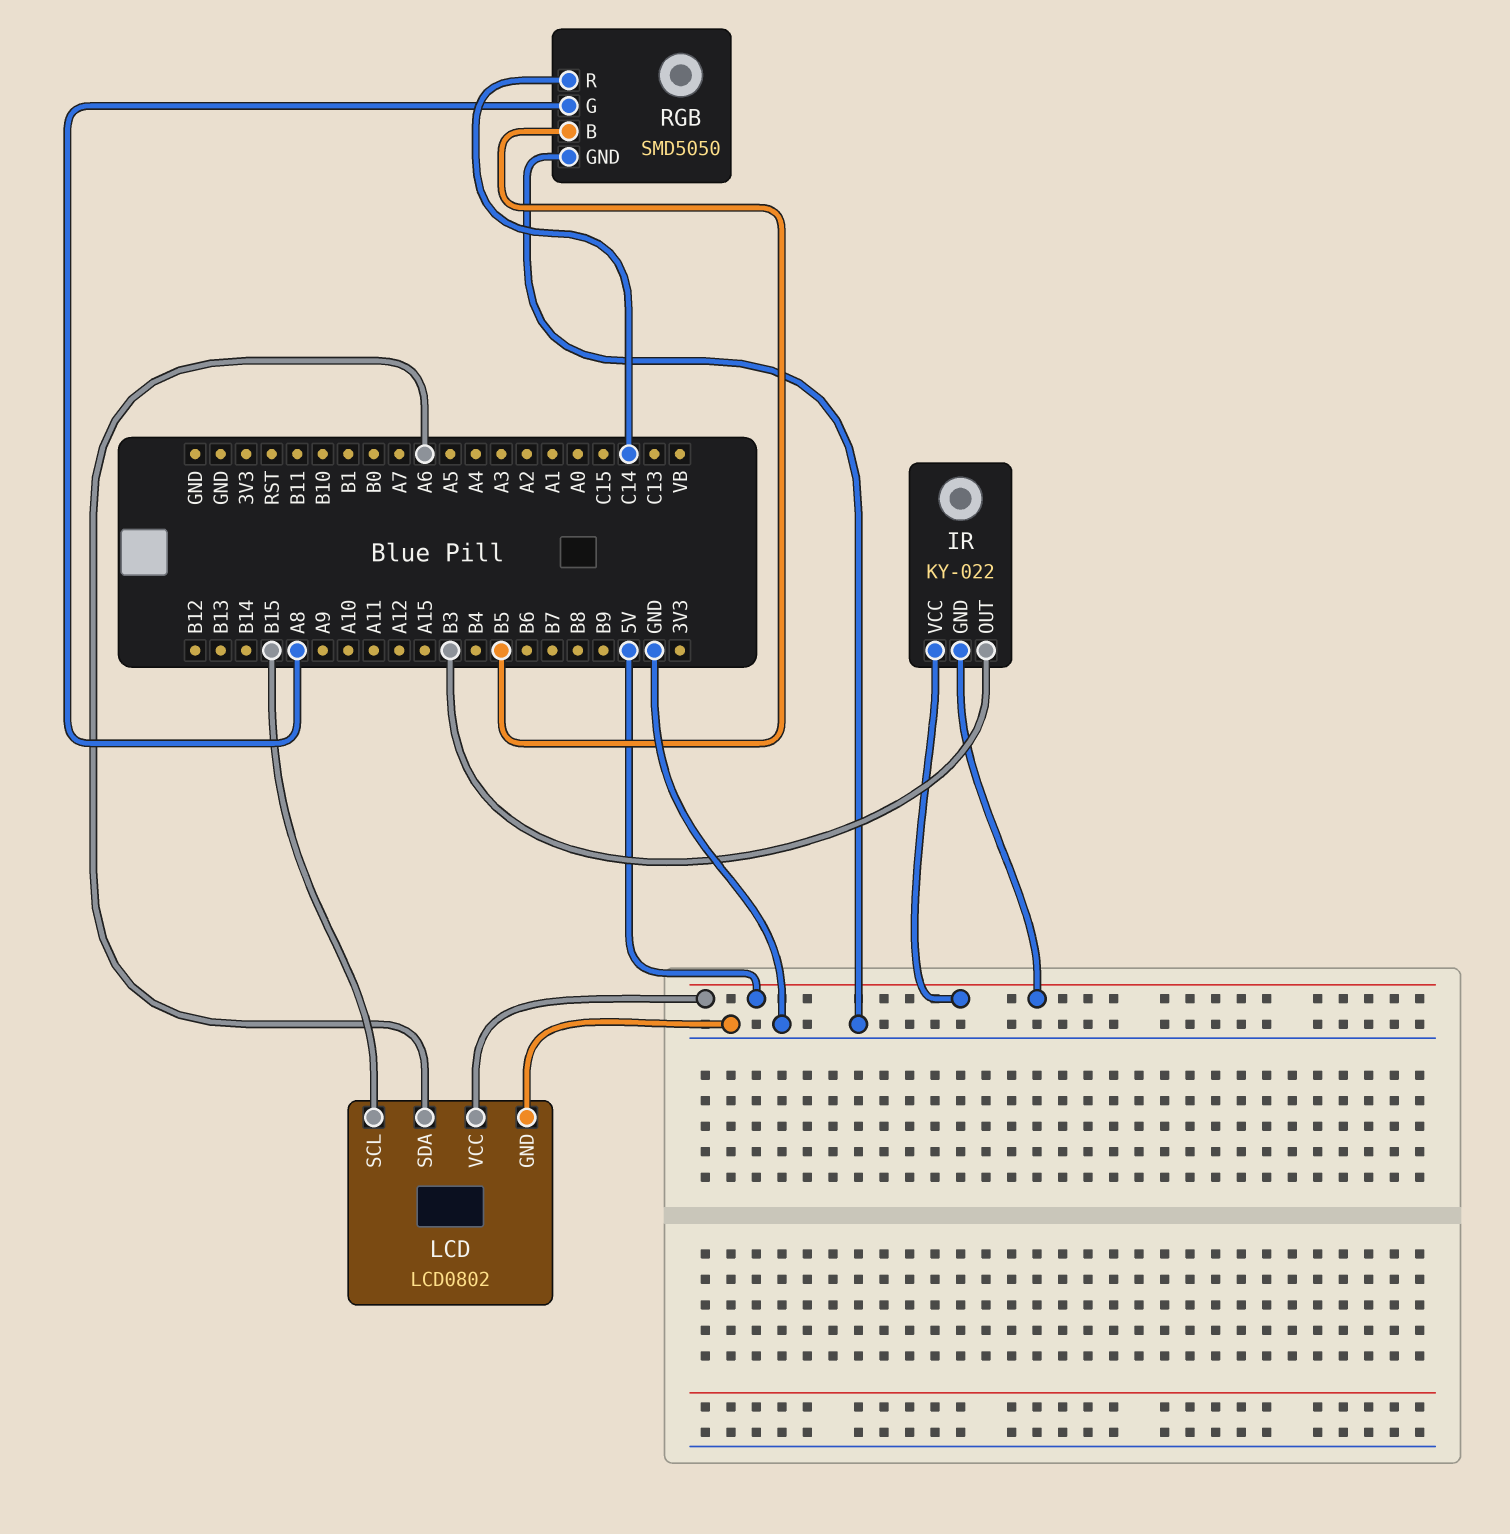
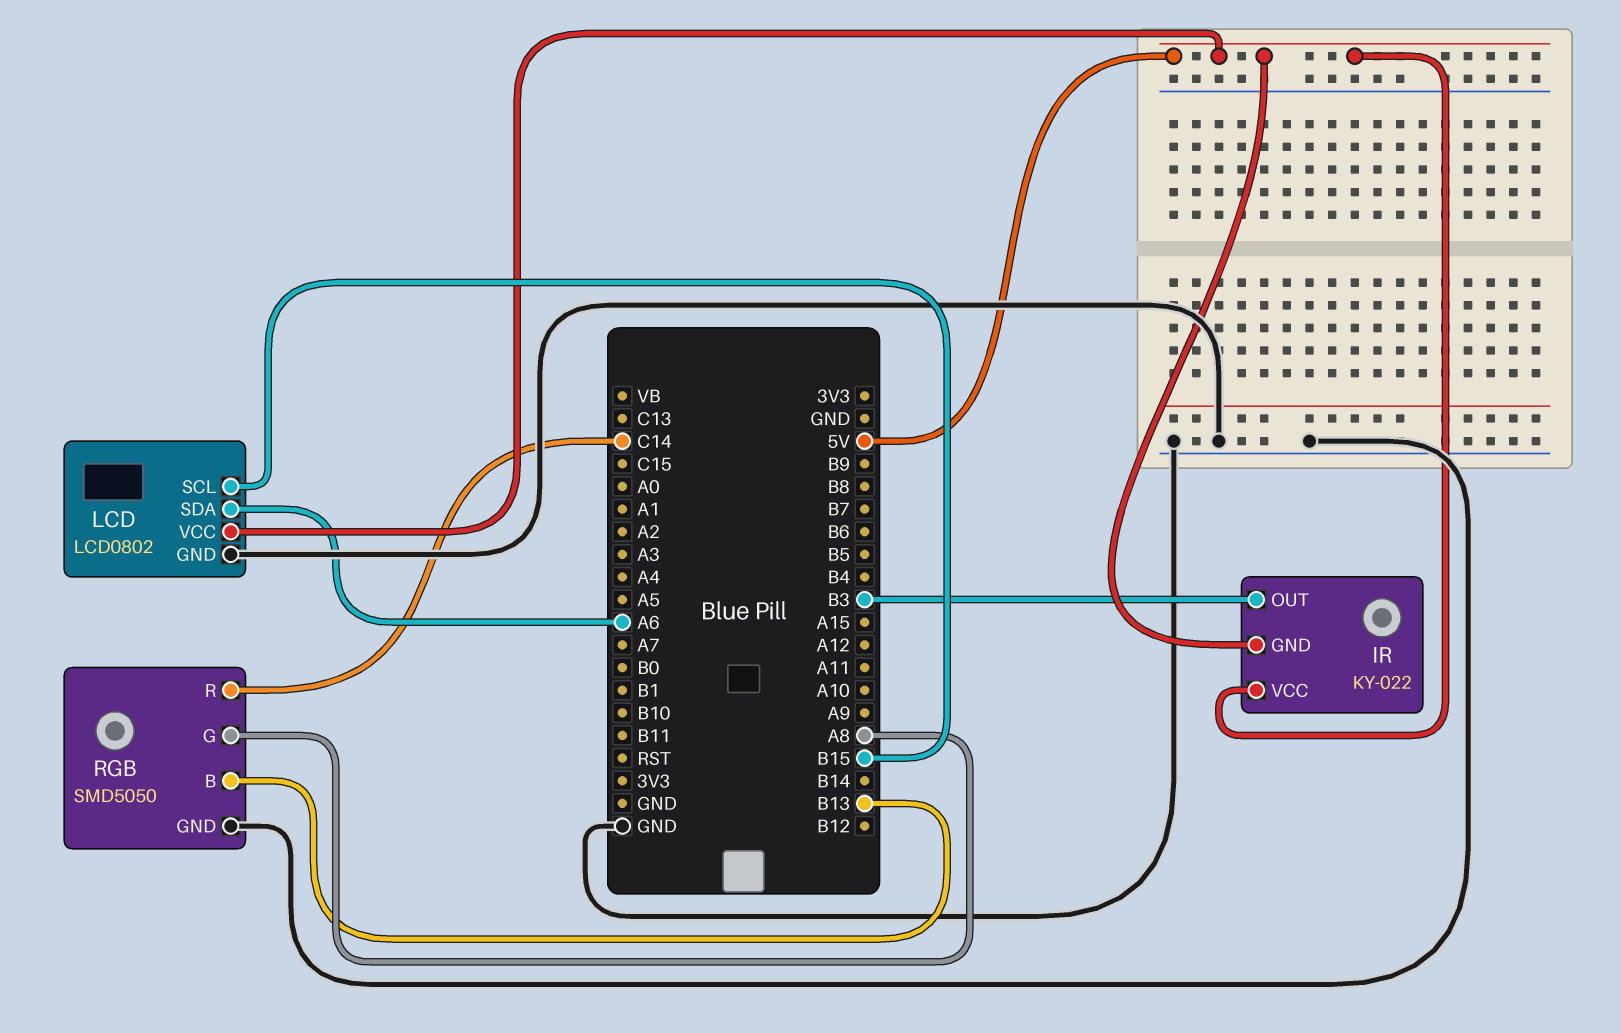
RGB pin B: B5 -> B13

